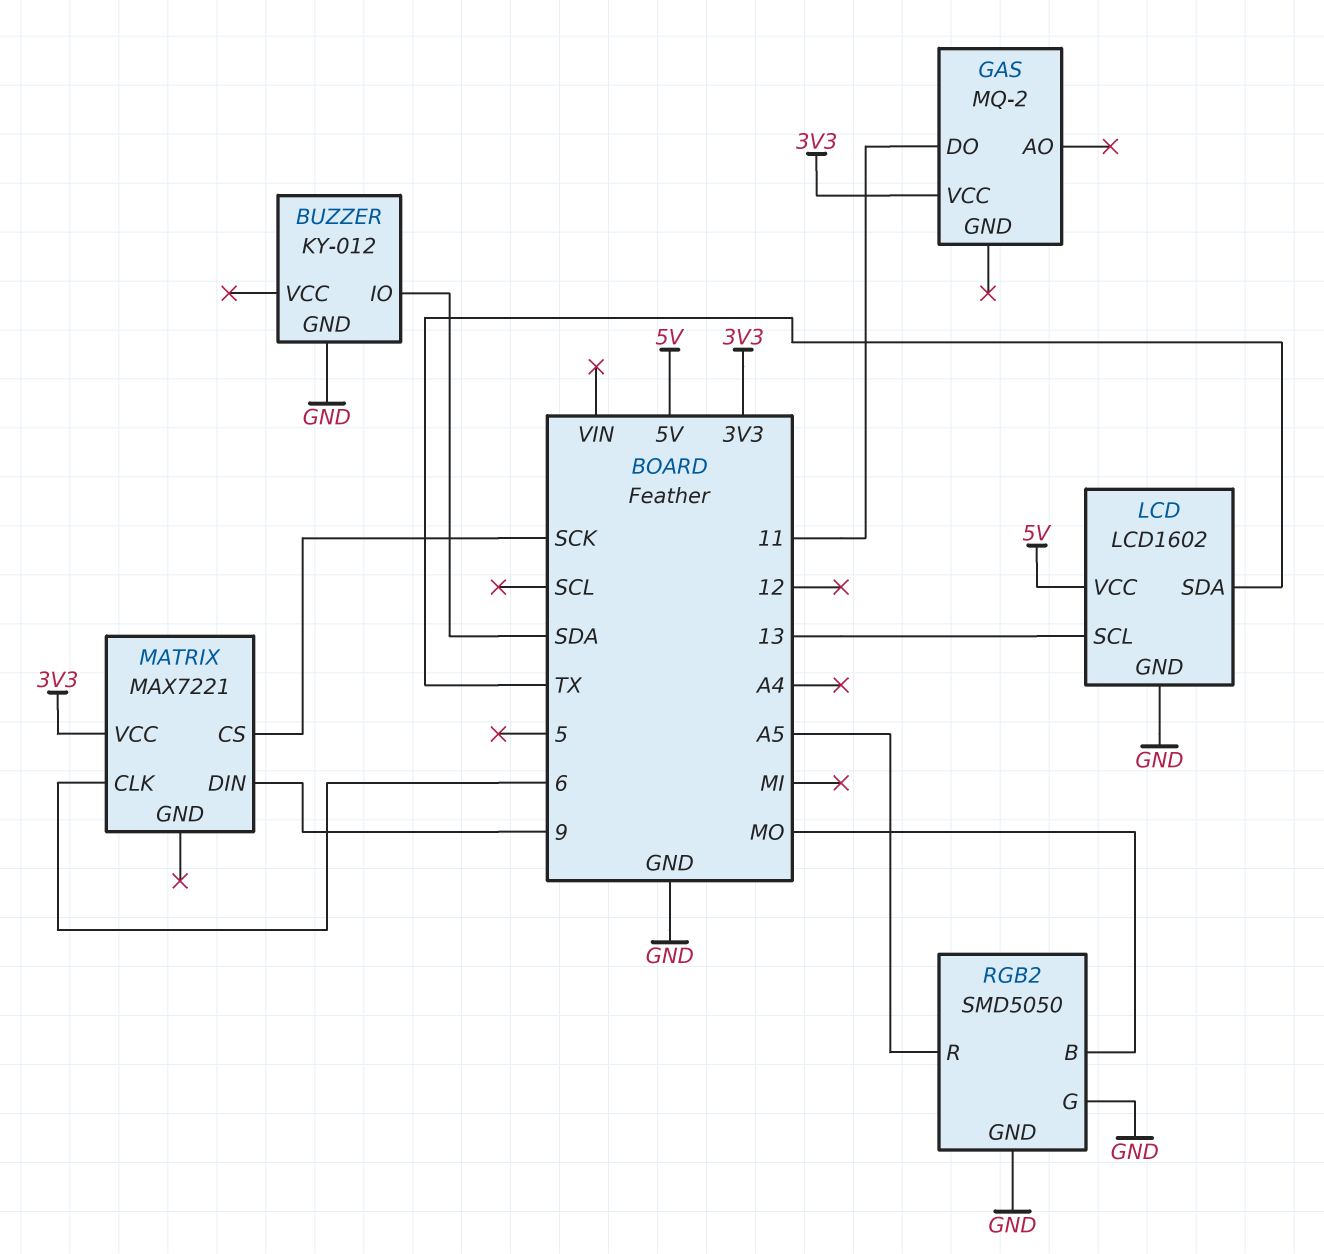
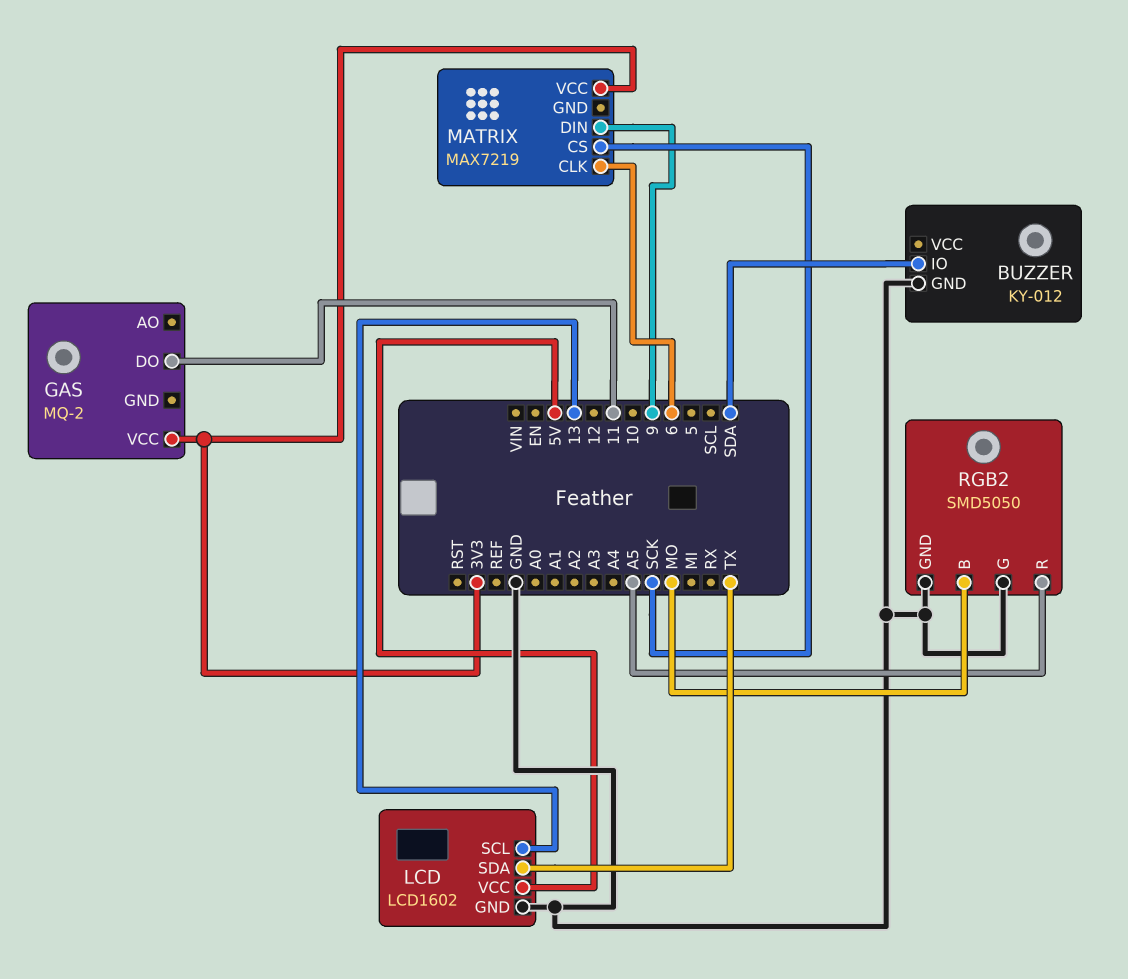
MATRIX: MAX7221 -> MAX7219

